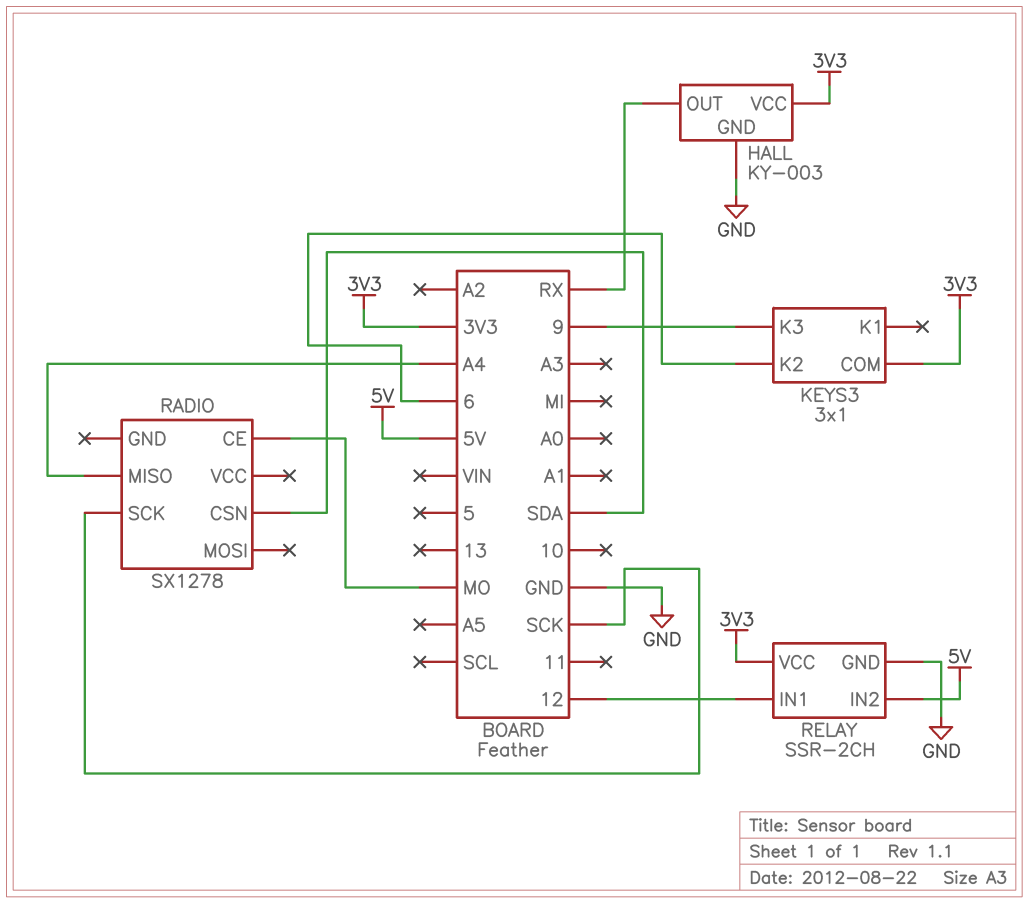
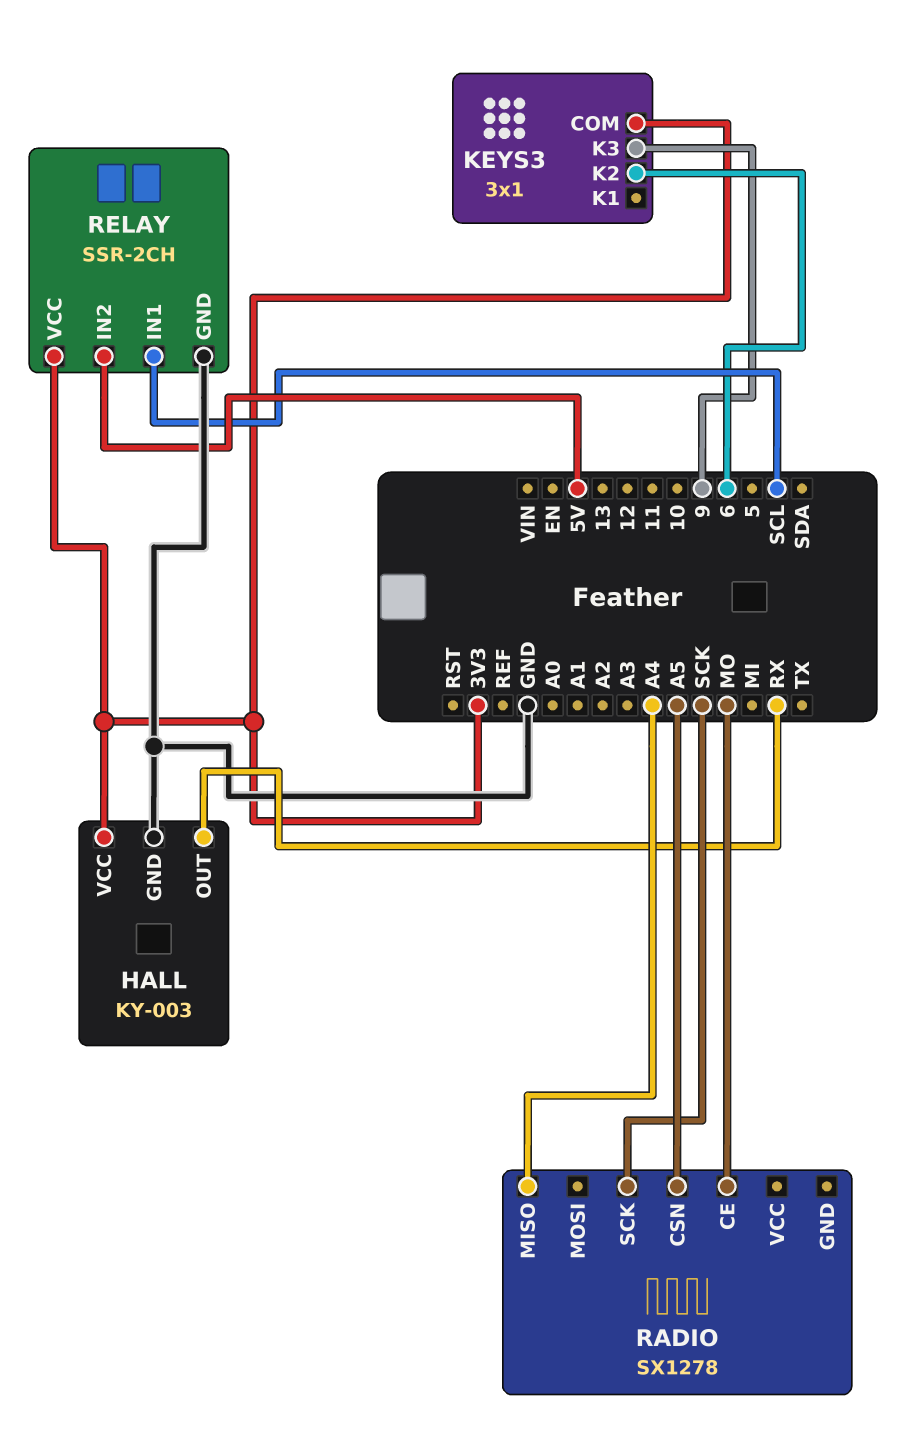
RADIO pin CSN: SDA -> A5
RELAY pin IN1: 12 -> SCL

